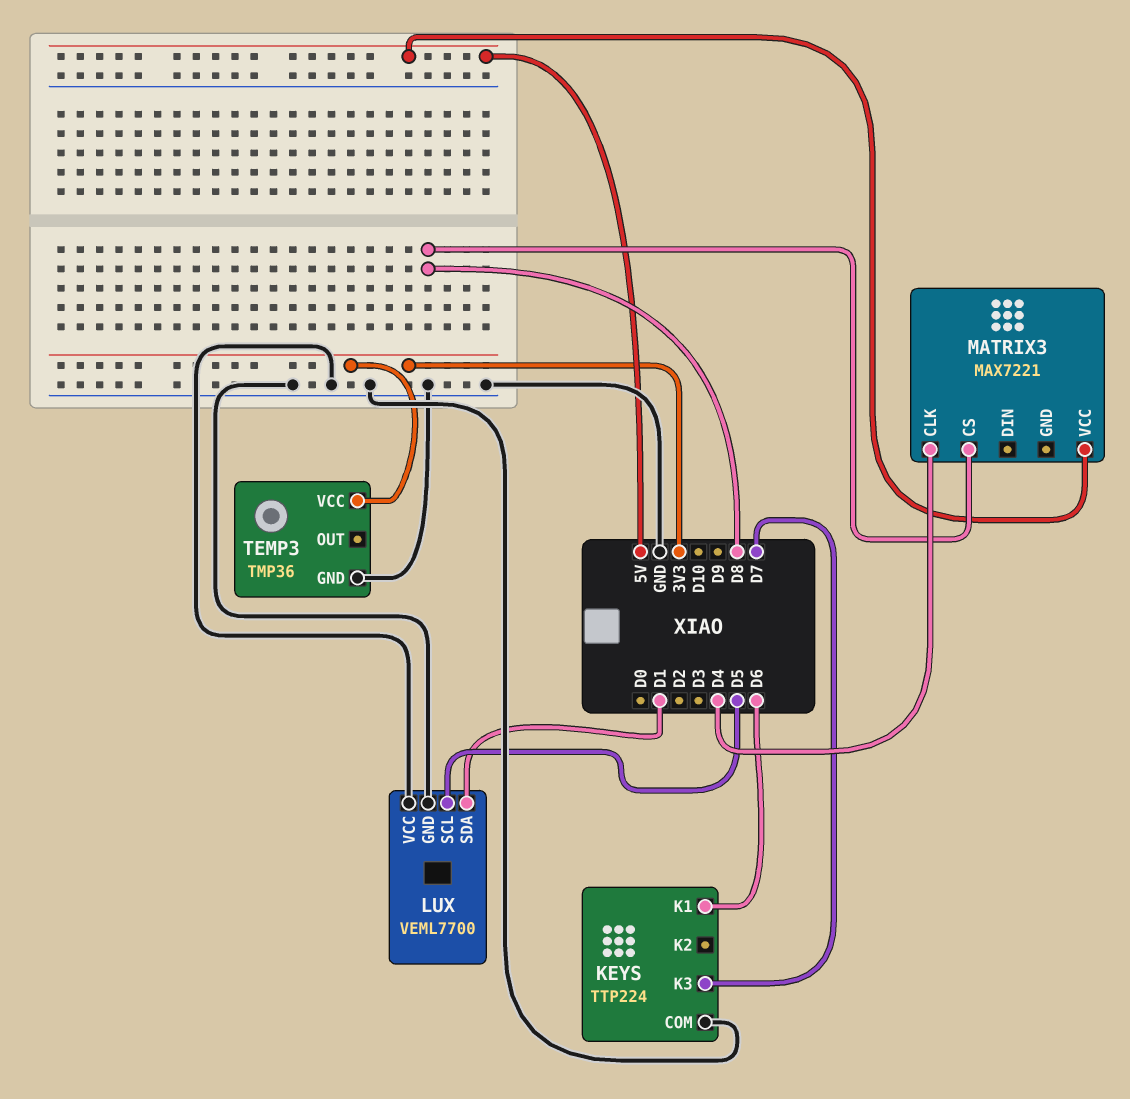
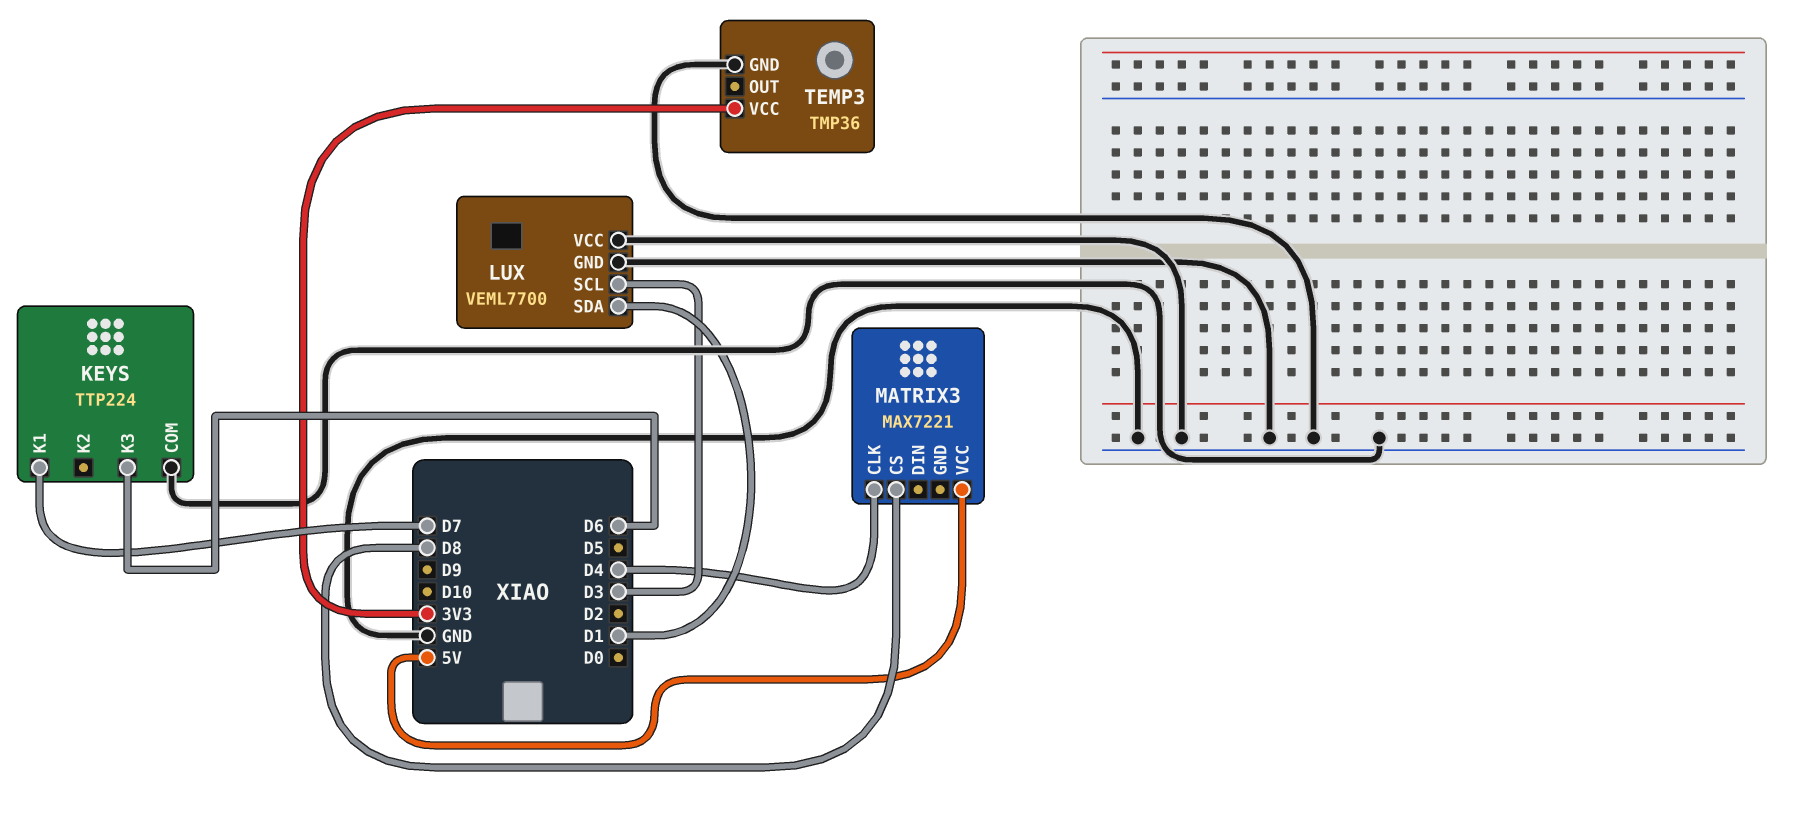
KEYS pin K1: D6 -> D7
KEYS pin K3: D7 -> D6
LUX pin SCL: D5 -> D3

